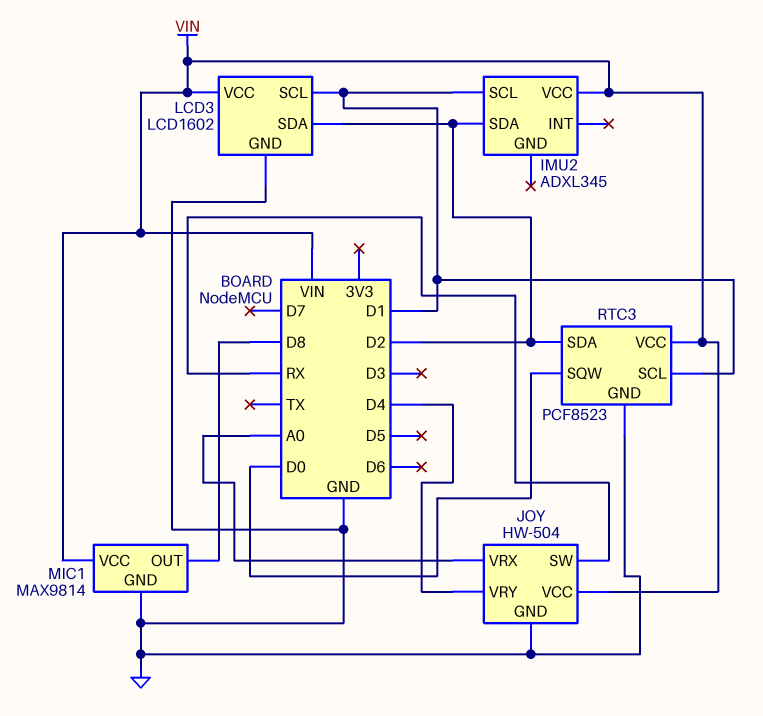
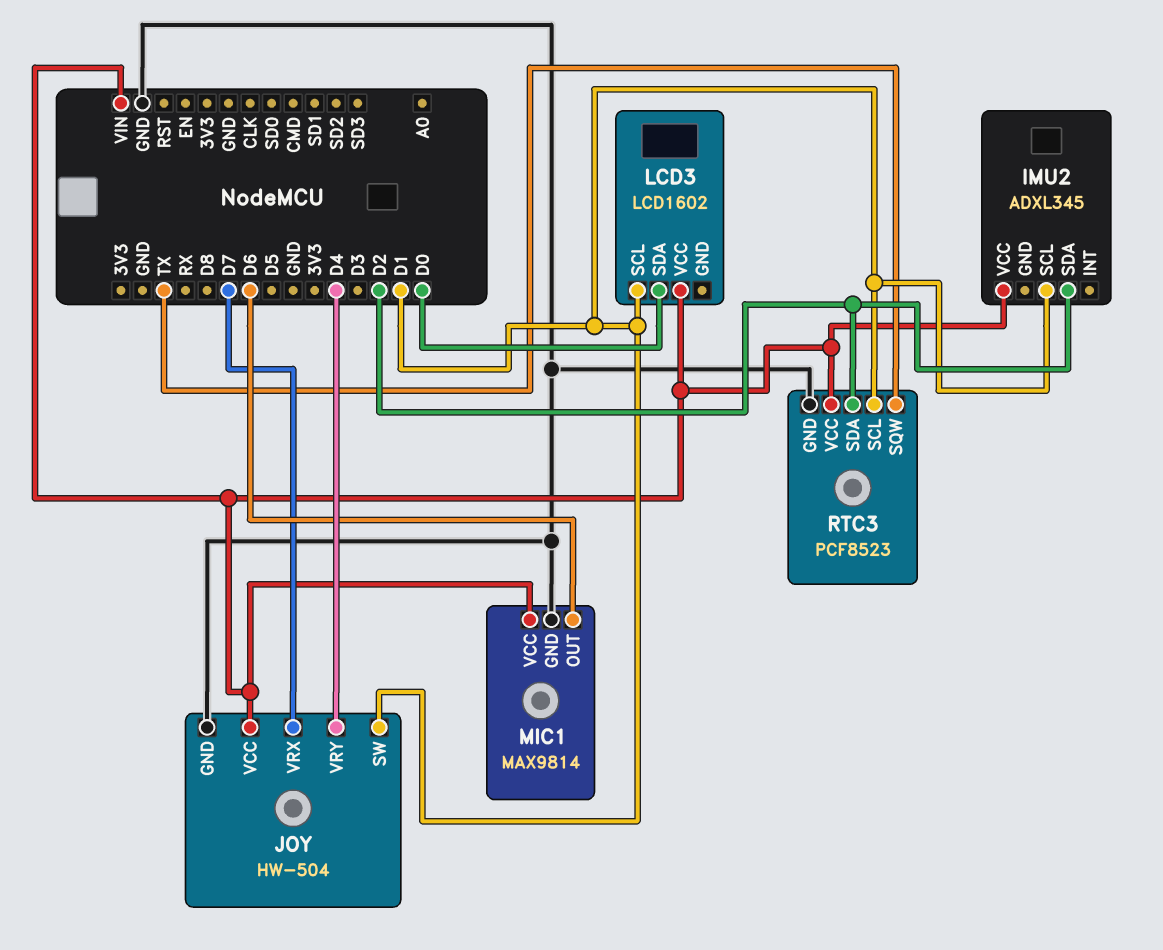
JOY pin SW: RX -> D1
JOY pin VRX: A0 -> D7
LCD3 pin GND: GND -> none
LCD3 pin SDA: D2 -> D0
MIC1 pin OUT: D8 -> D6
RTC3 pin SQW: D0 -> TX

